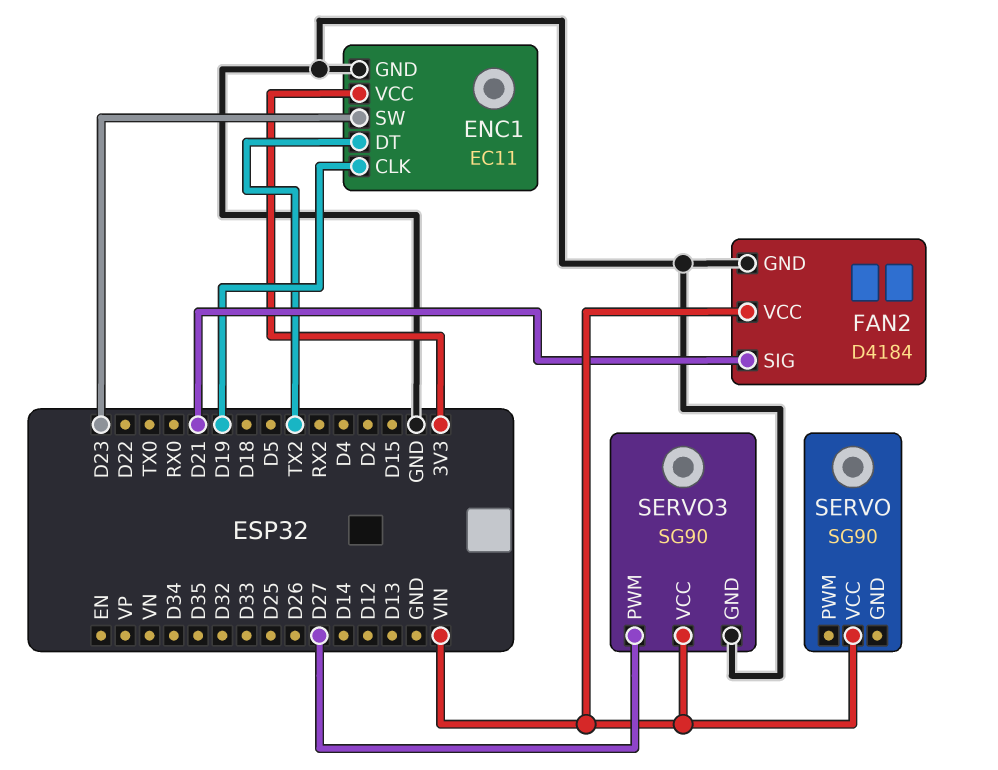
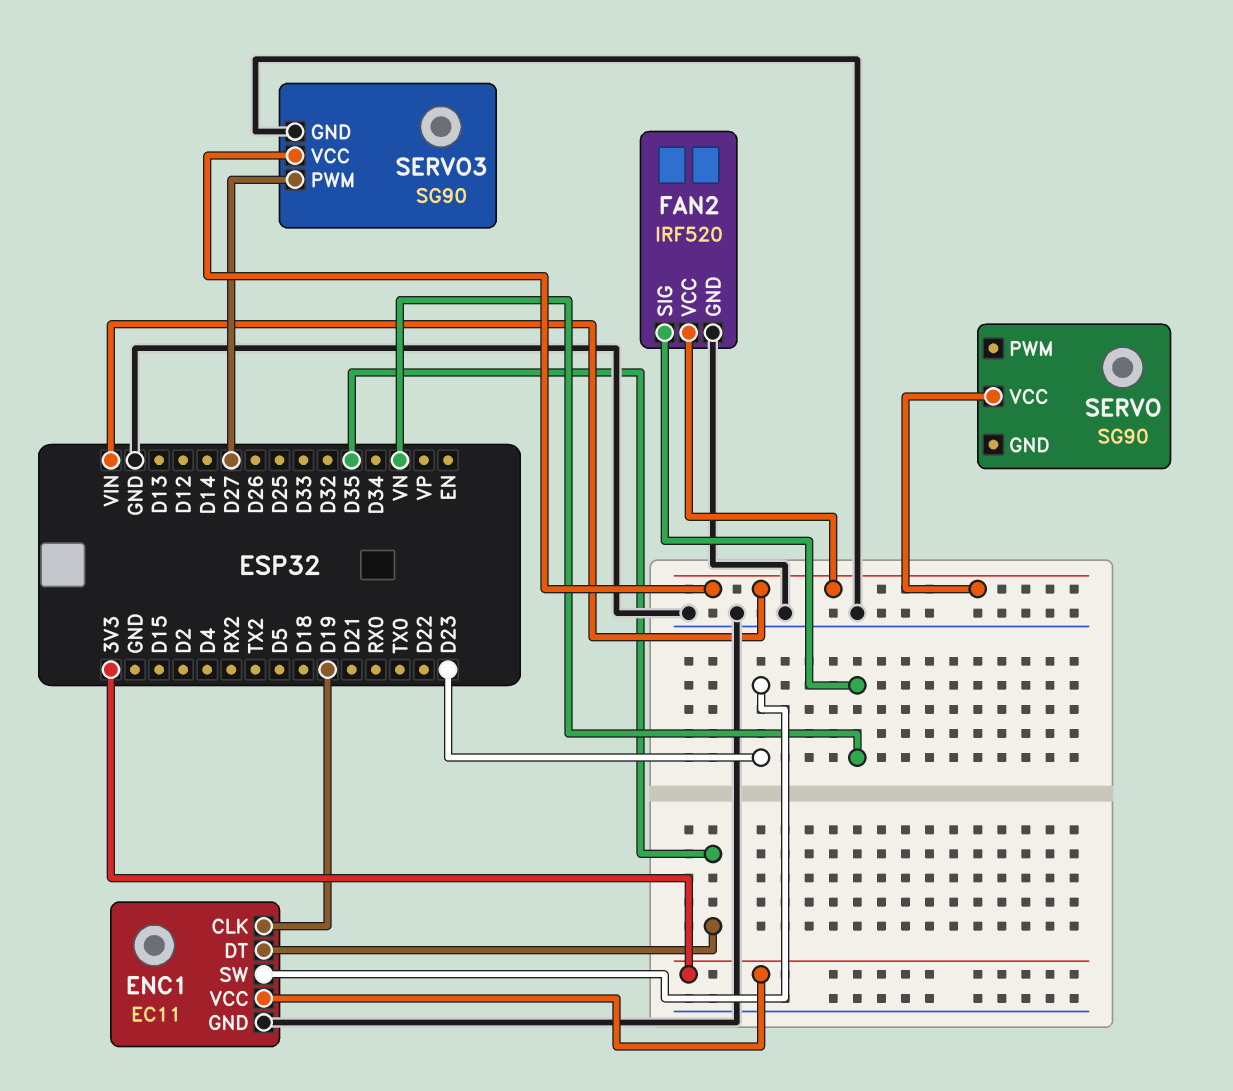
ENC1 pin DT: TX2 -> D35
FAN2: D4184 -> IRF520
FAN2 pin SIG: D21 -> VN

